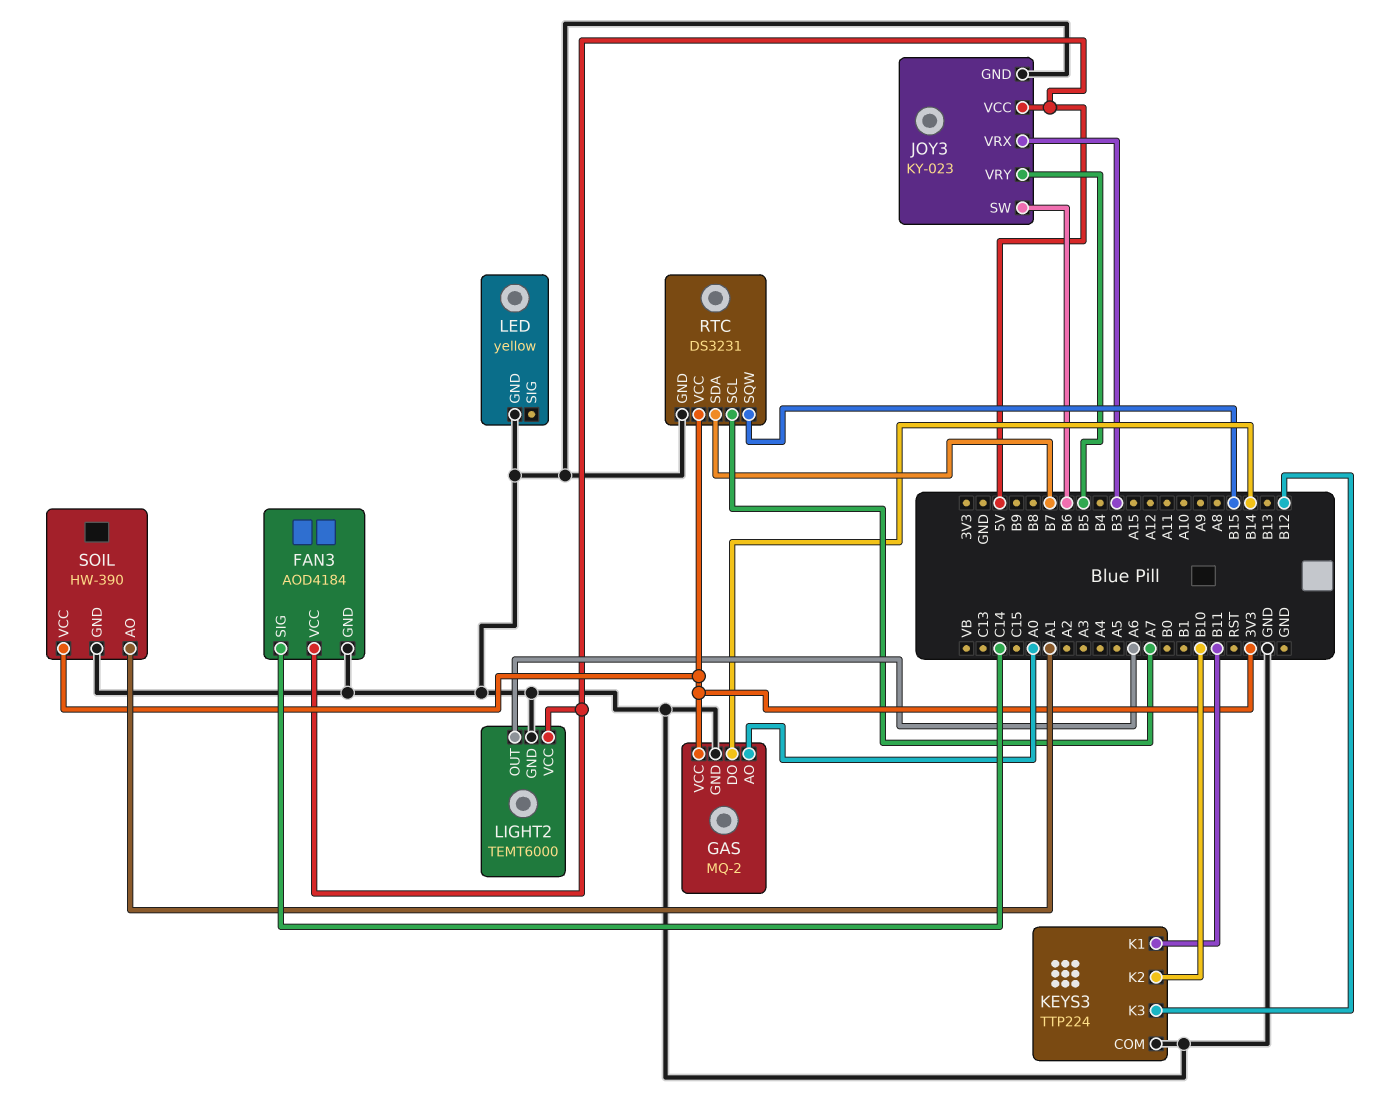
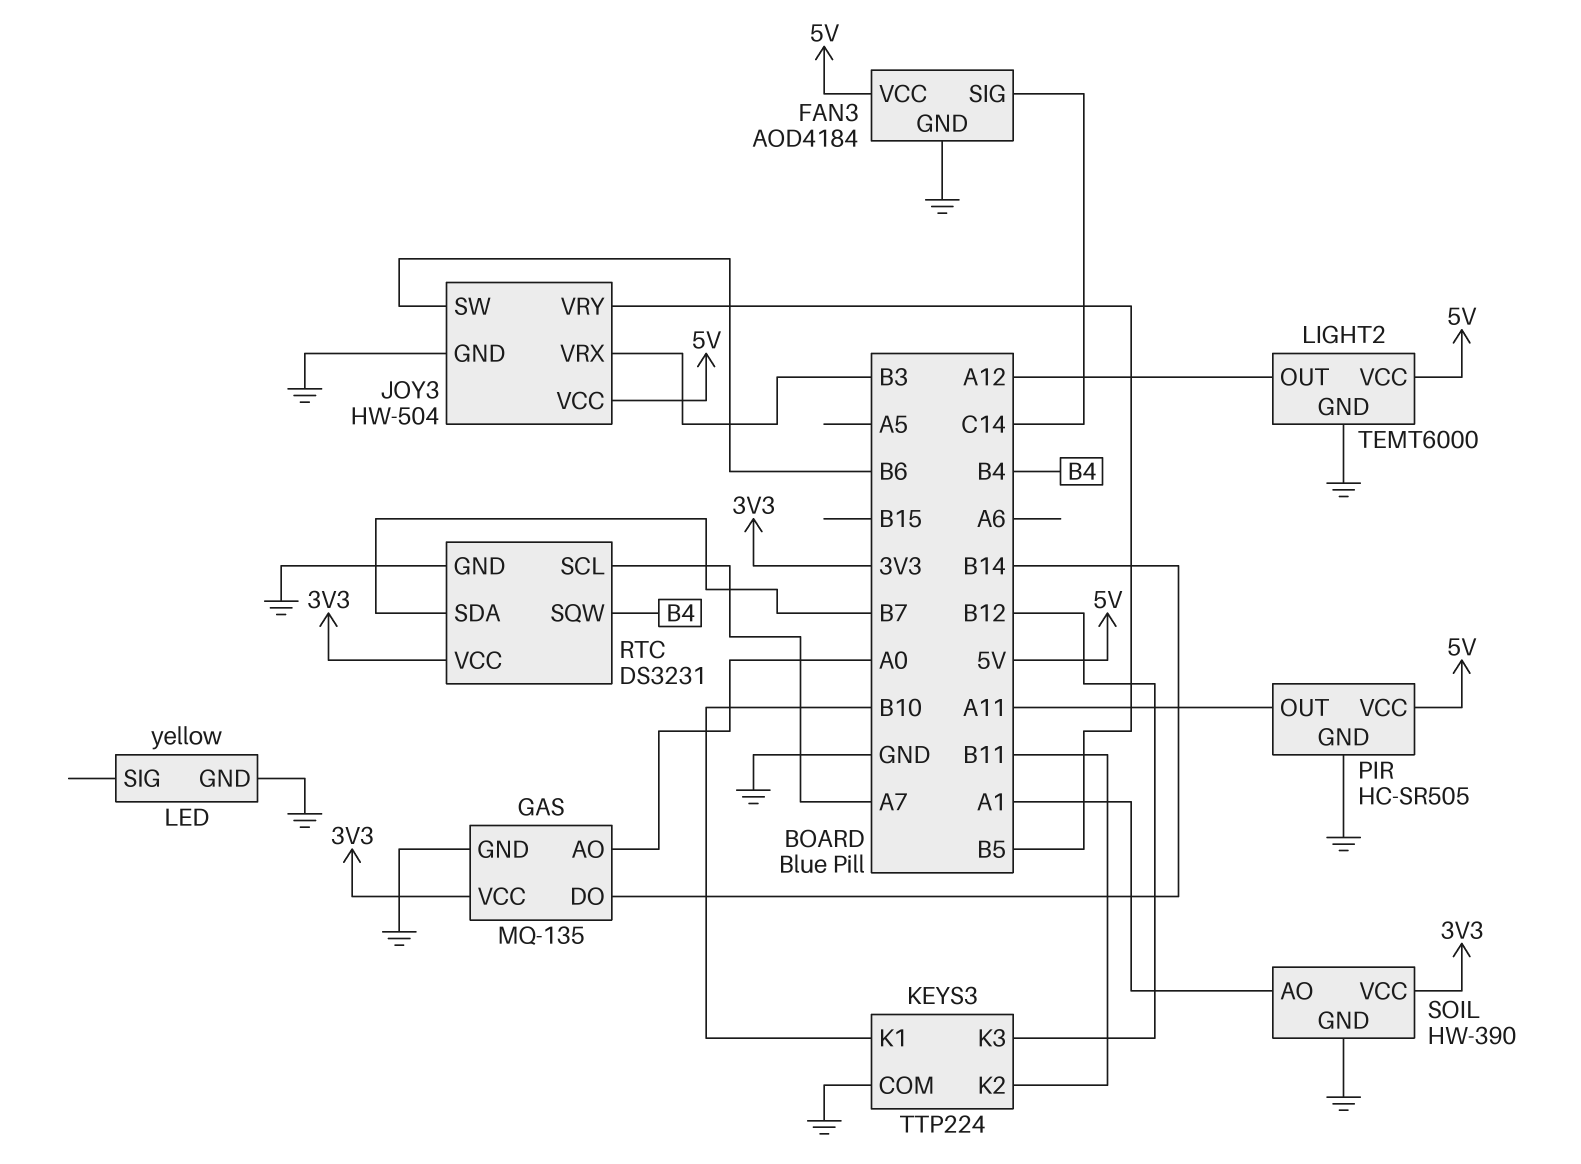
GAS: MQ-2 -> MQ-135
JOY3: KY-023 -> HW-504
KEYS3 pin K1: B11 -> B10
KEYS3 pin K2: B10 -> B11
LIGHT2 pin OUT: A6 -> A12
PIR: none -> HC-SR505
PIR pin GND: none -> GND
PIR pin OUT: none -> A11
PIR pin VCC: none -> 5V
RTC pin SQW: B15 -> B4

